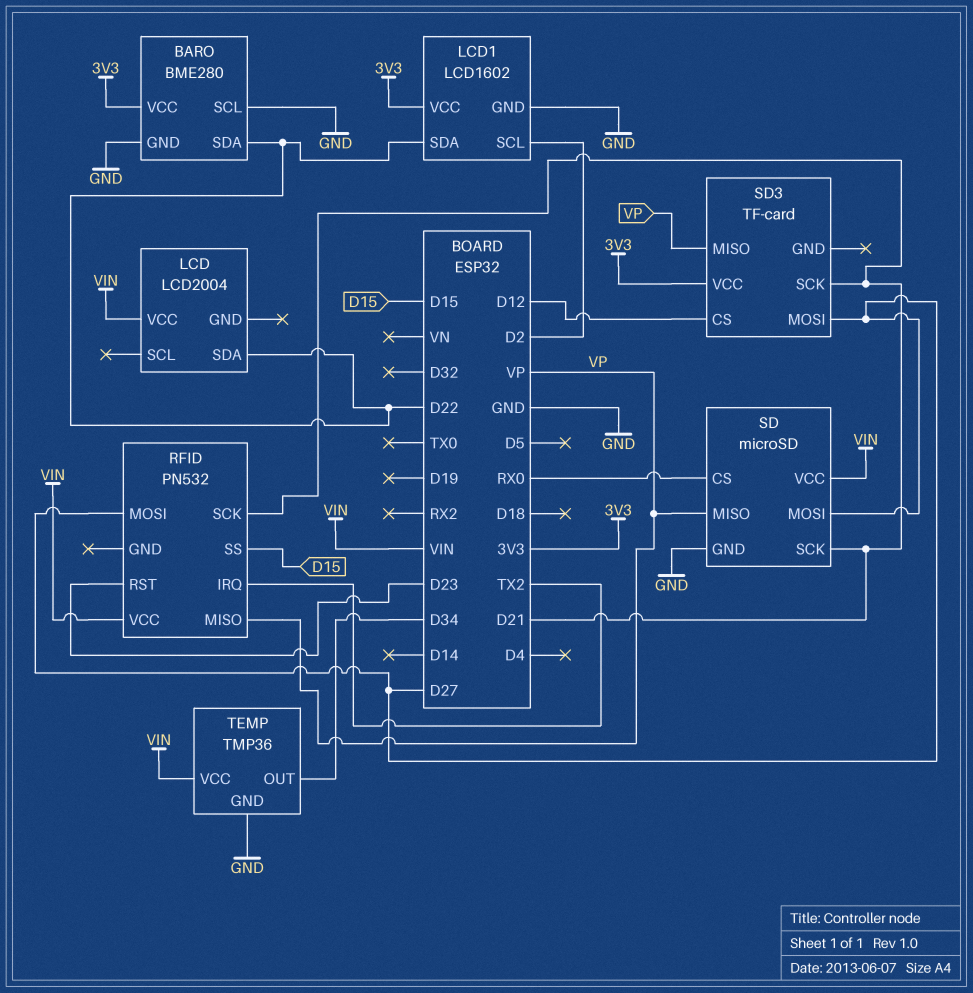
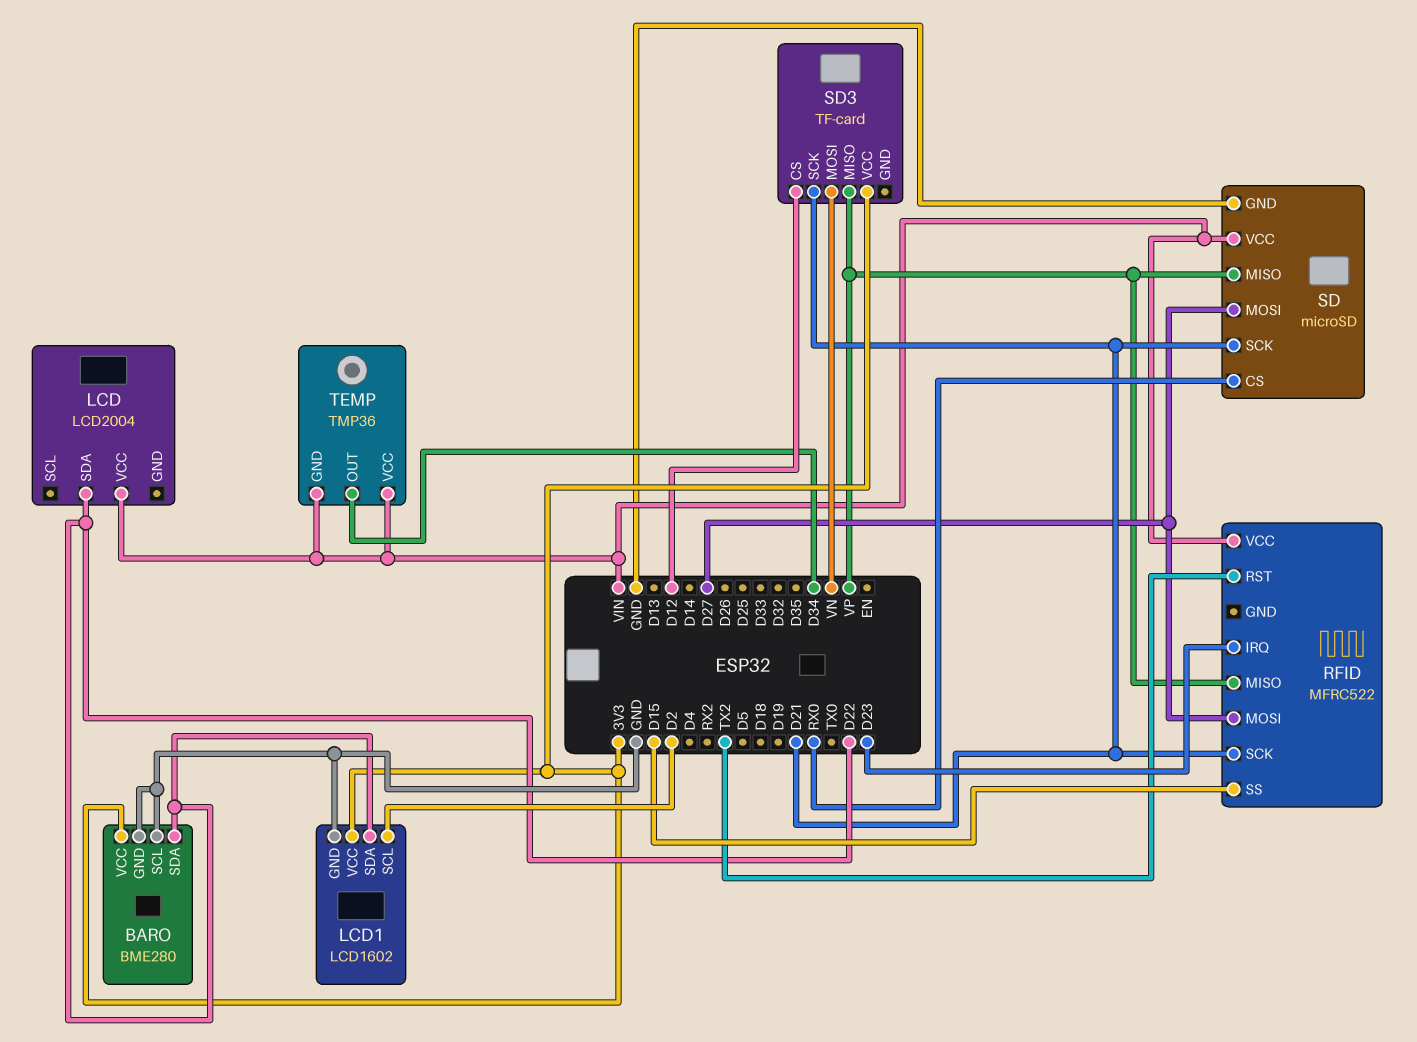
RFID: PN532 -> MFRC522
RFID pin IRQ: TX2 -> D23
RFID pin RST: D23 -> TX2
SD3 pin MOSI: D27 -> VN
TEMP pin GND: GND -> VIN

